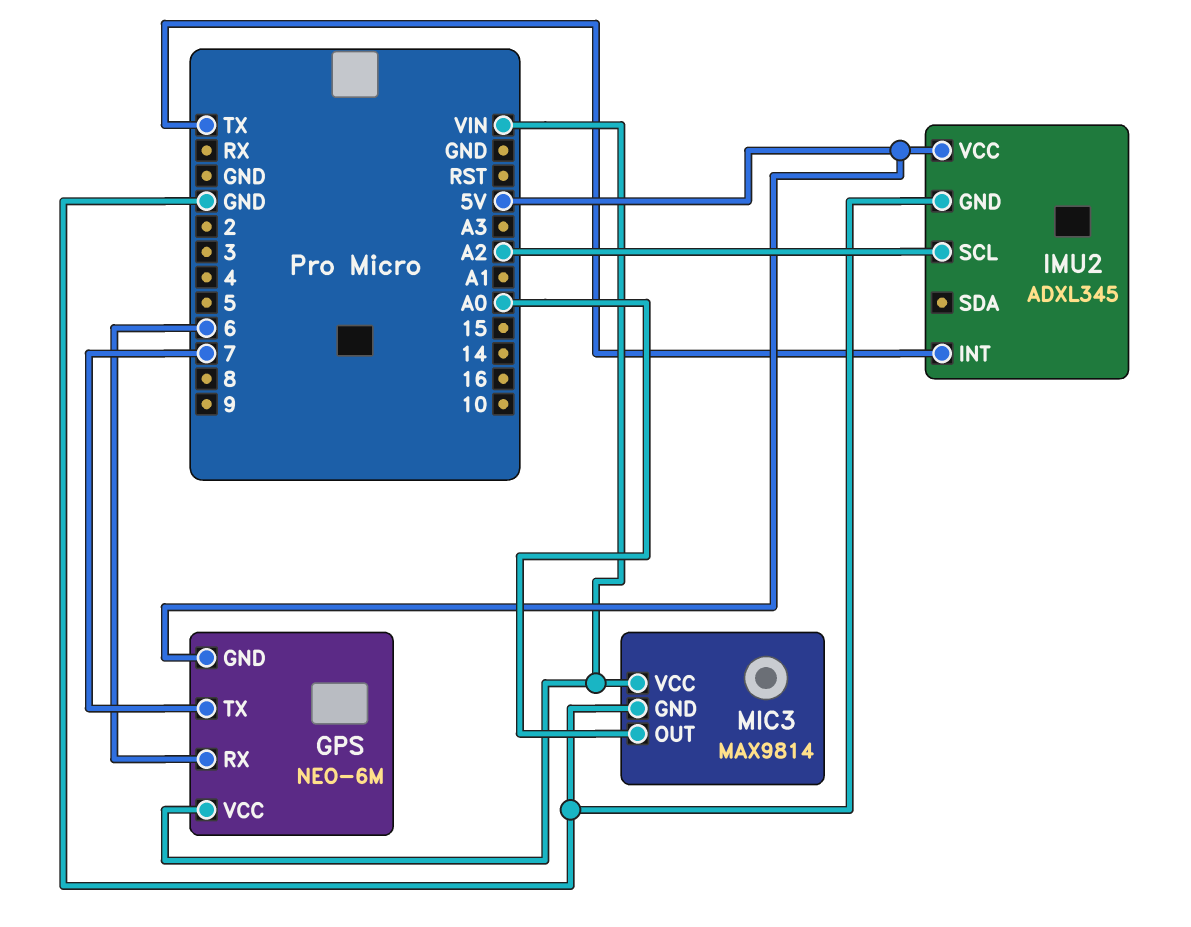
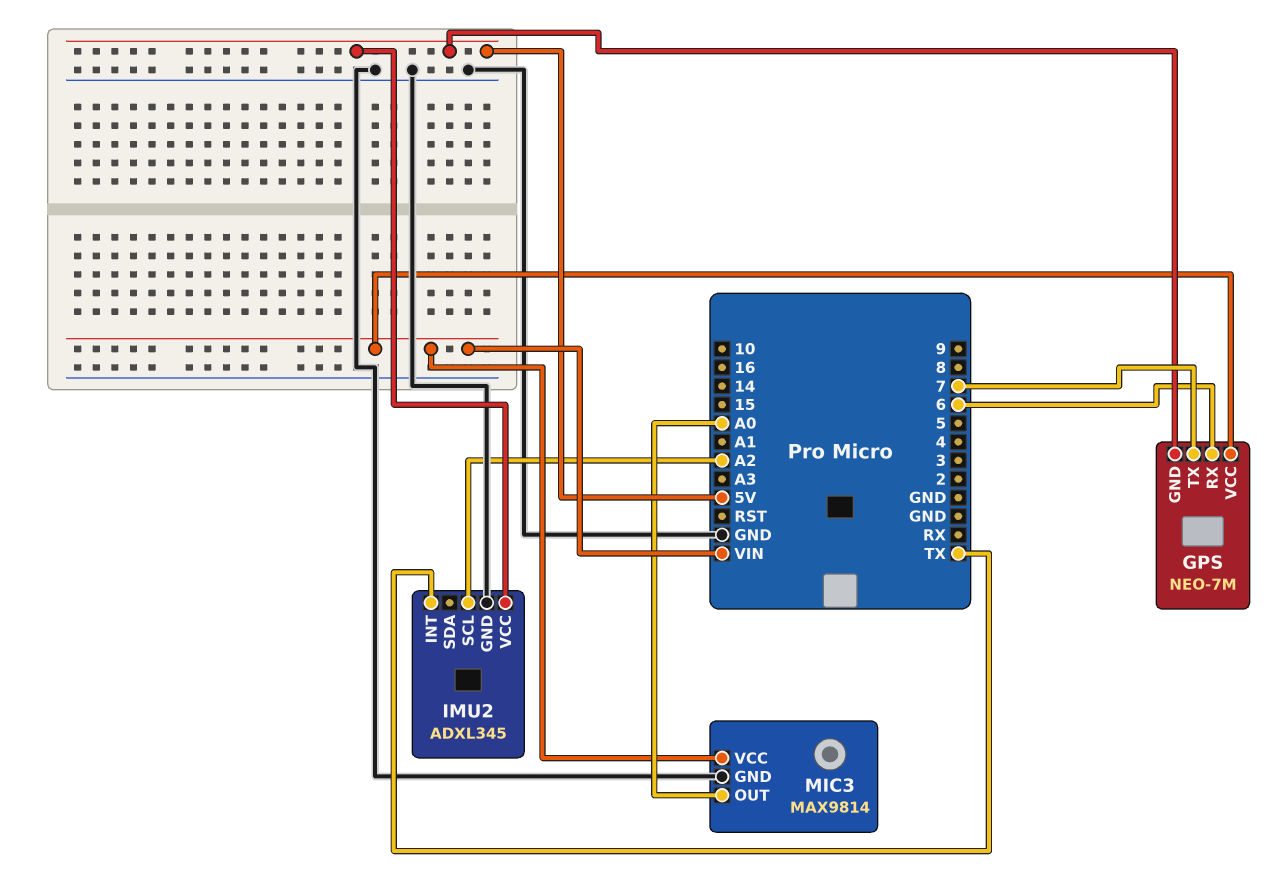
GPS: NEO-6M -> NEO-7M

